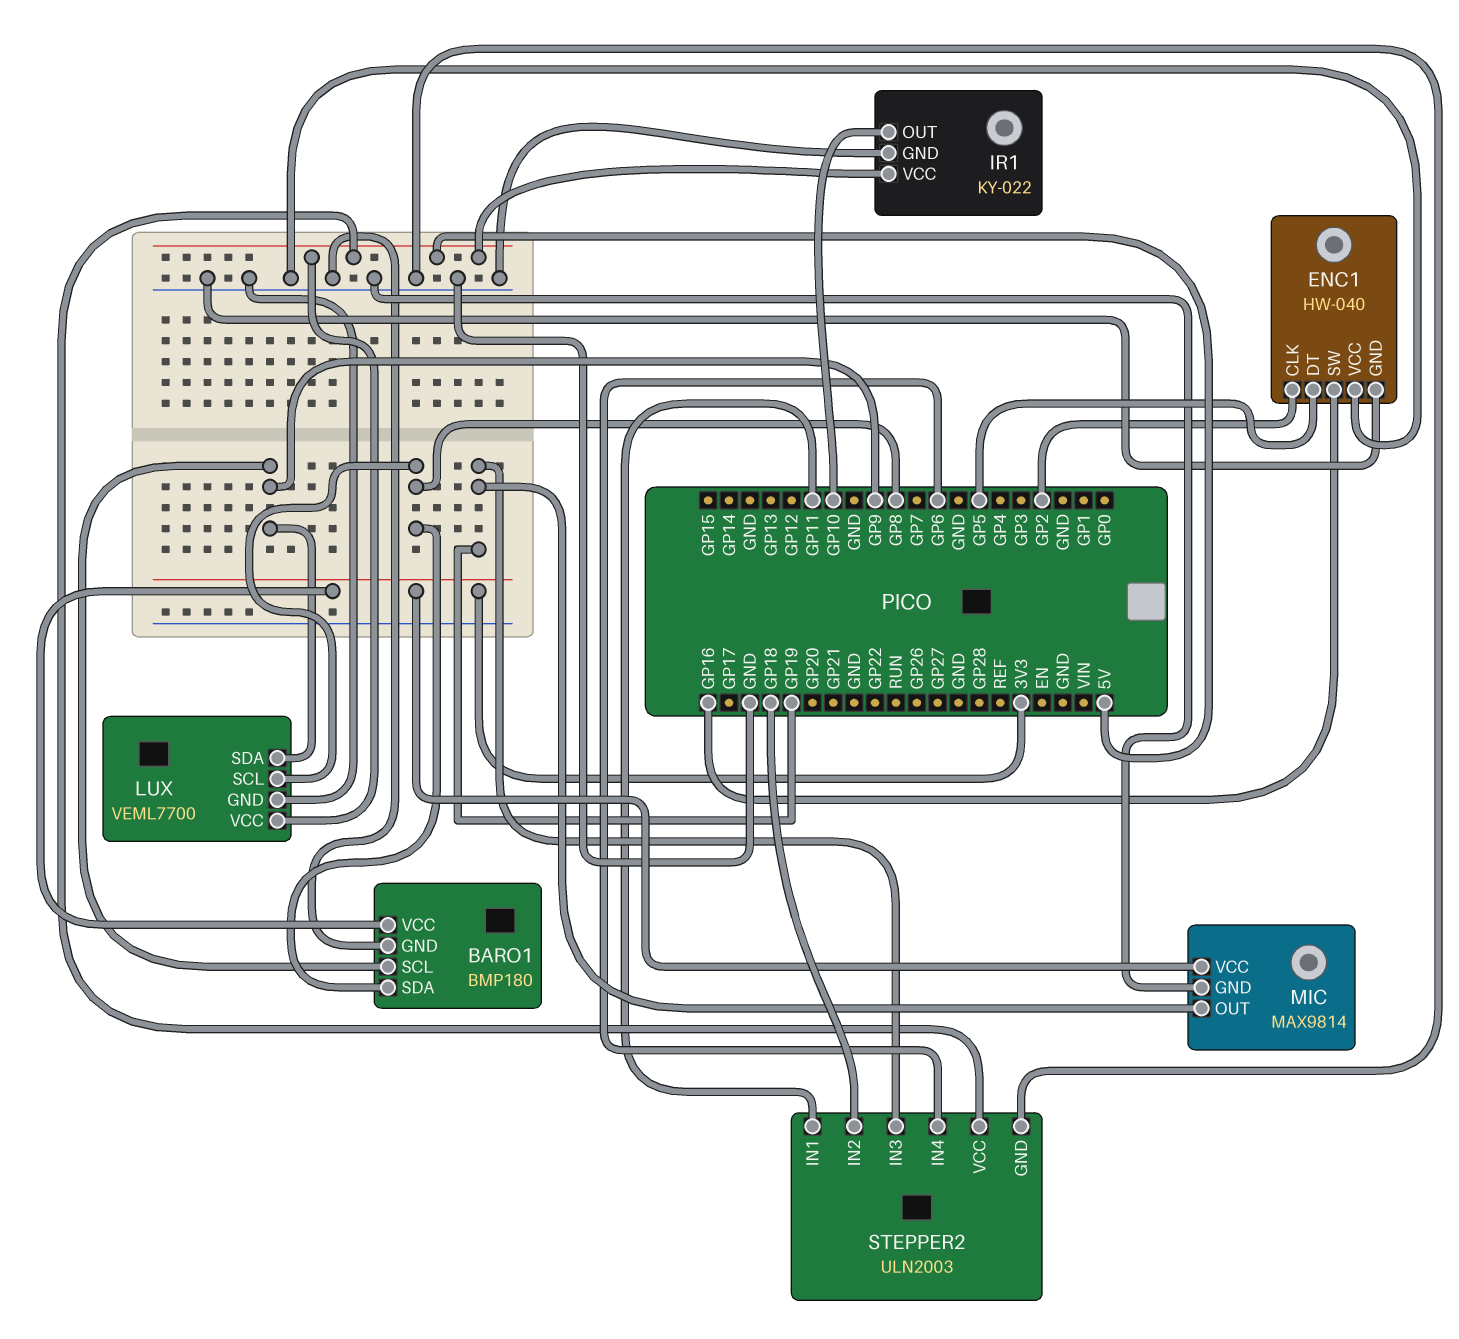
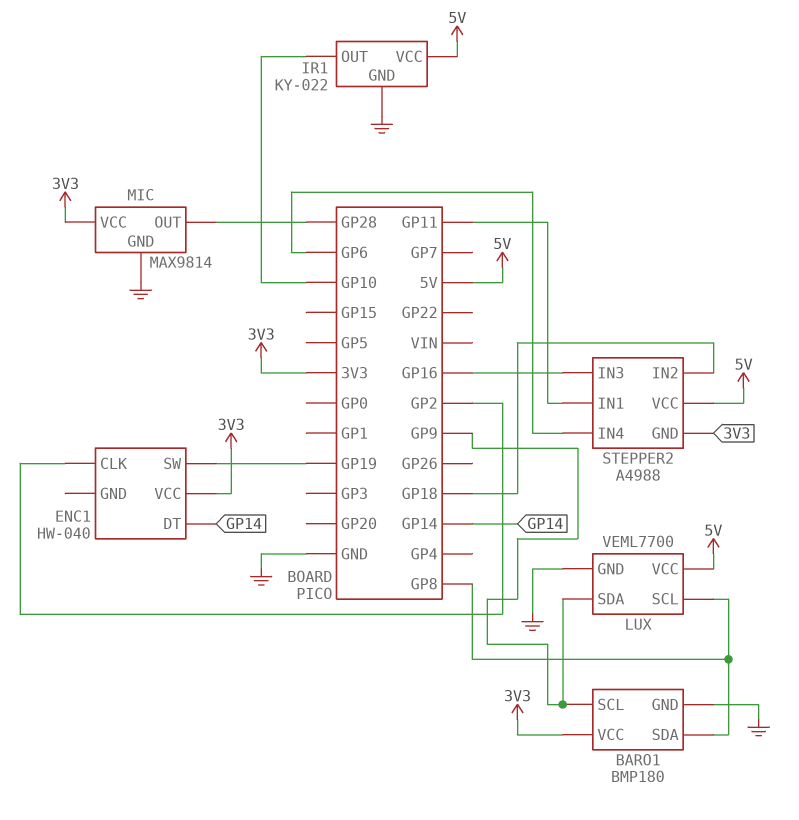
ENC1 pin DT: GP5 -> GP14
ENC1 pin GND: GND -> none
ENC1 pin SW: GP16 -> GP19
ENC1 pin VCC: GND -> 3V3
MIC pin OUT: GP19 -> GP28
STEPPER2: ULN2003 -> A4988
STEPPER2 pin GND: GND -> 3V3
STEPPER2 pin IN3: GP19 -> GP16

